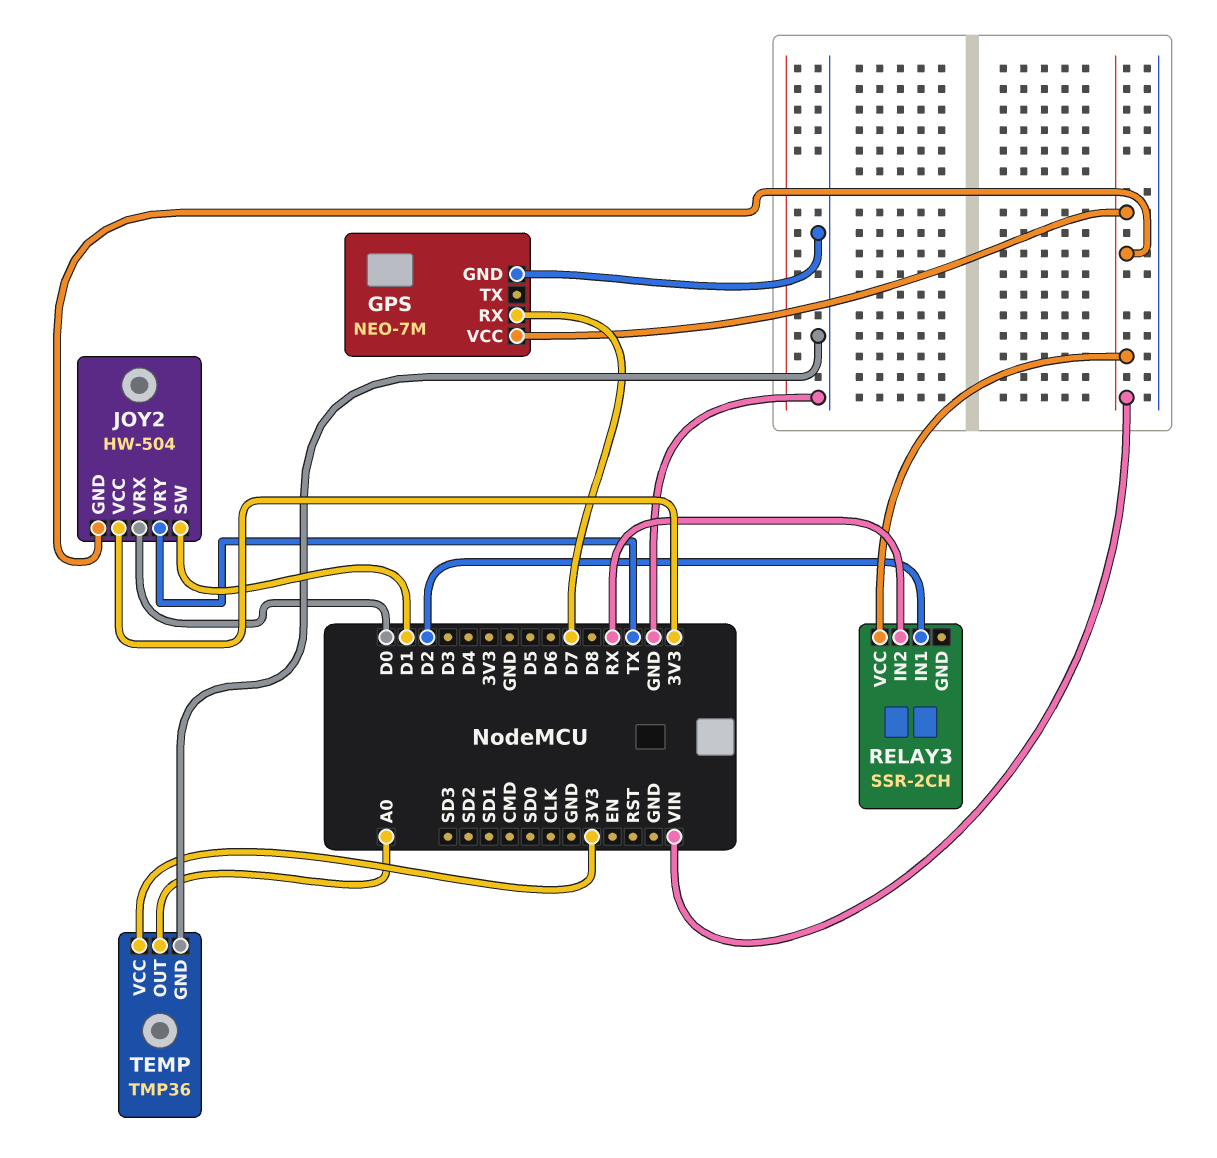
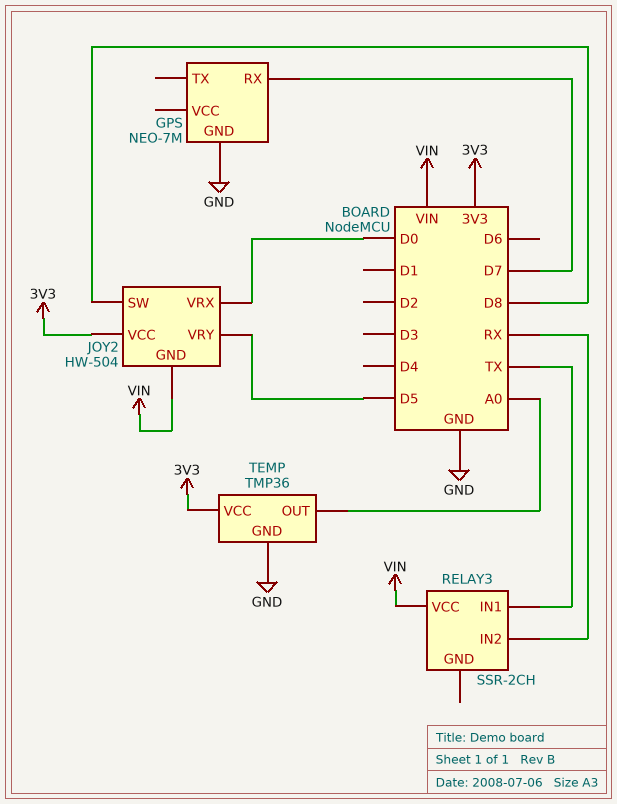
GPS pin VCC: VIN -> none
JOY2 pin SW: D1 -> D8
JOY2 pin VRY: TX -> D5
RELAY3 pin IN1: D2 -> TX

